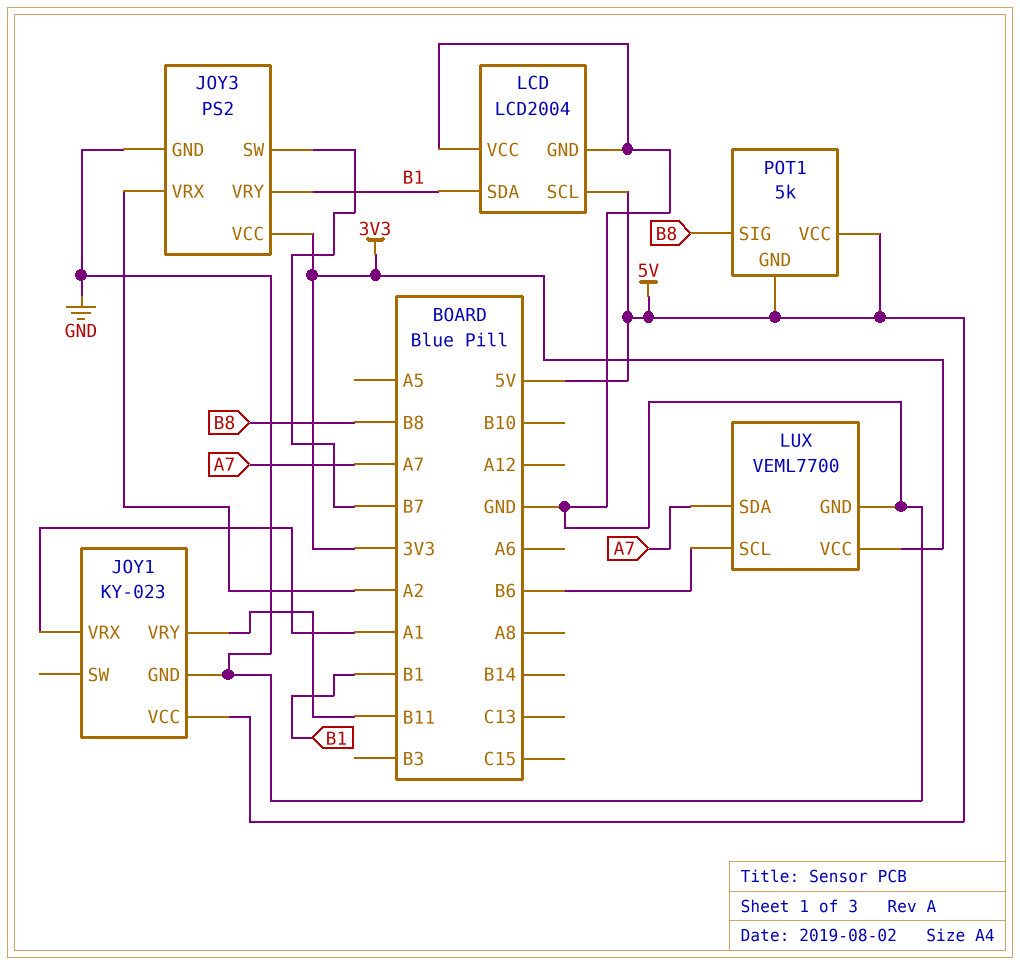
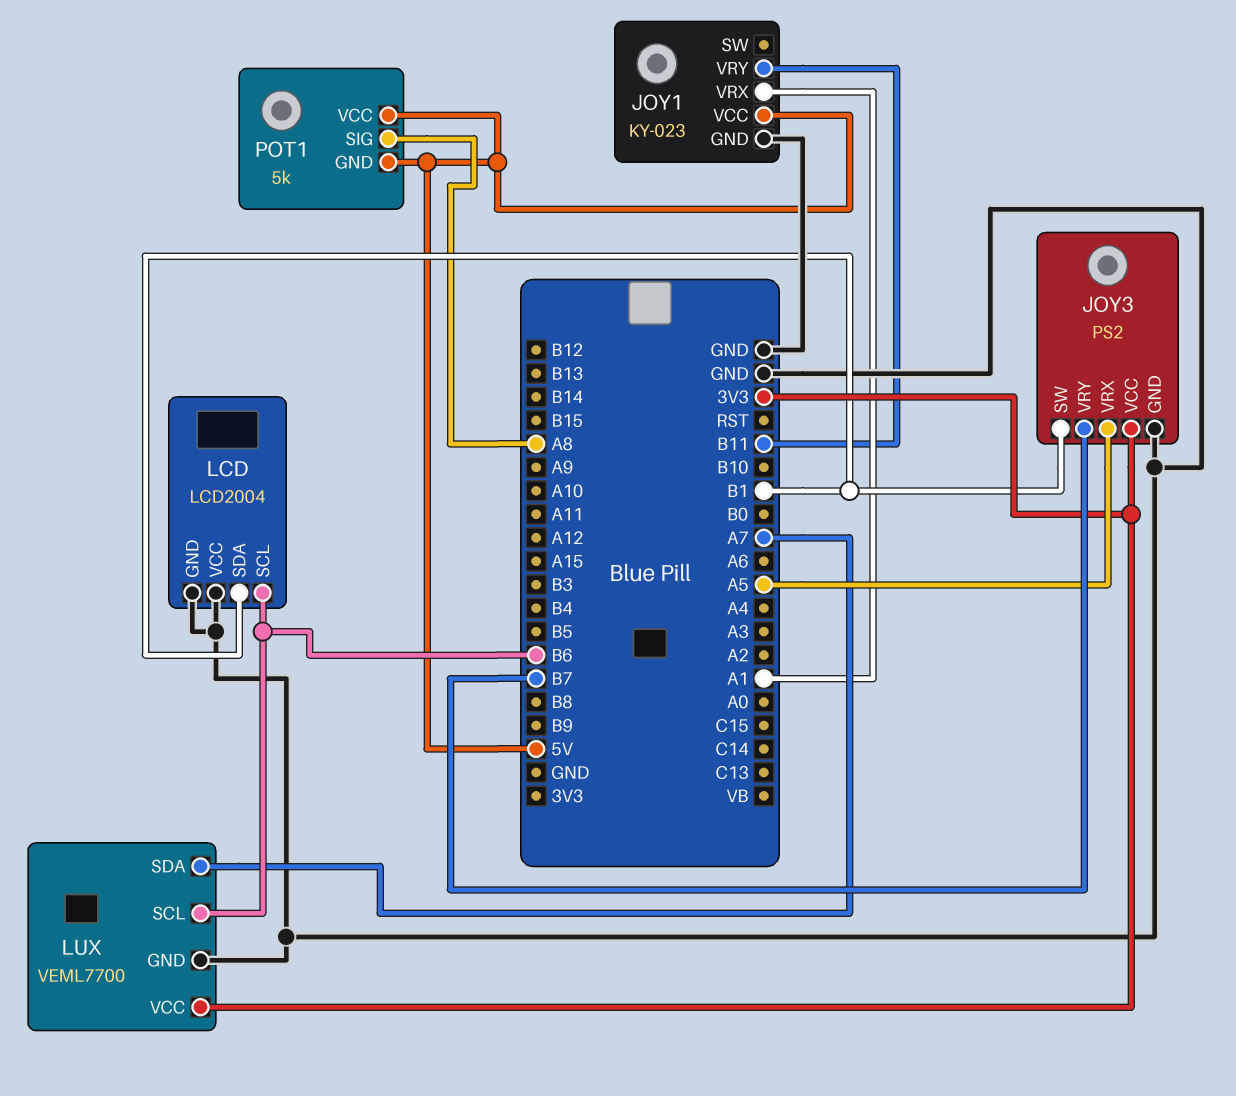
JOY3 pin SW: B7 -> B1
JOY3 pin VRX: A2 -> A5
JOY3 pin VRY: B1 -> B7
LCD pin SCL: 5V -> B6
POT1 pin SIG: B8 -> A8

